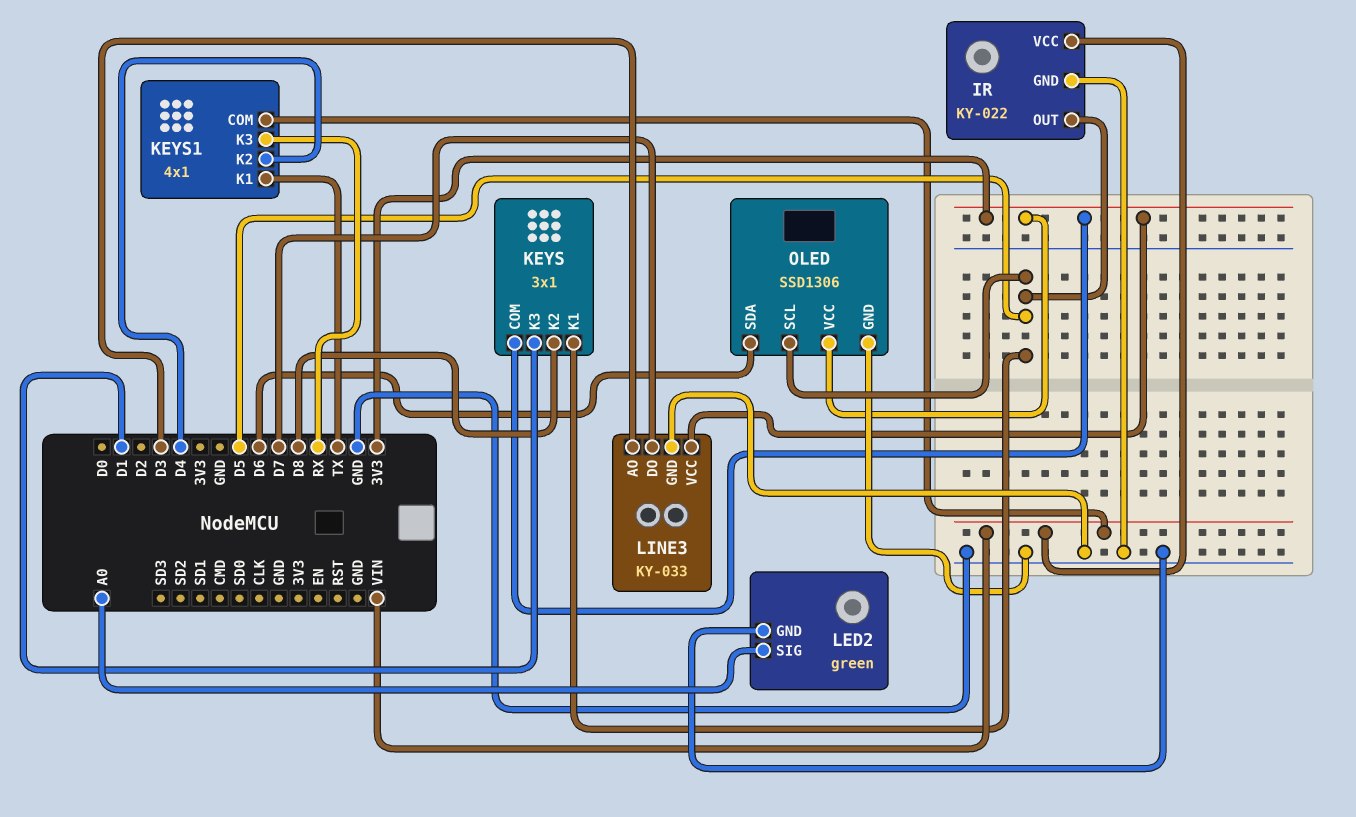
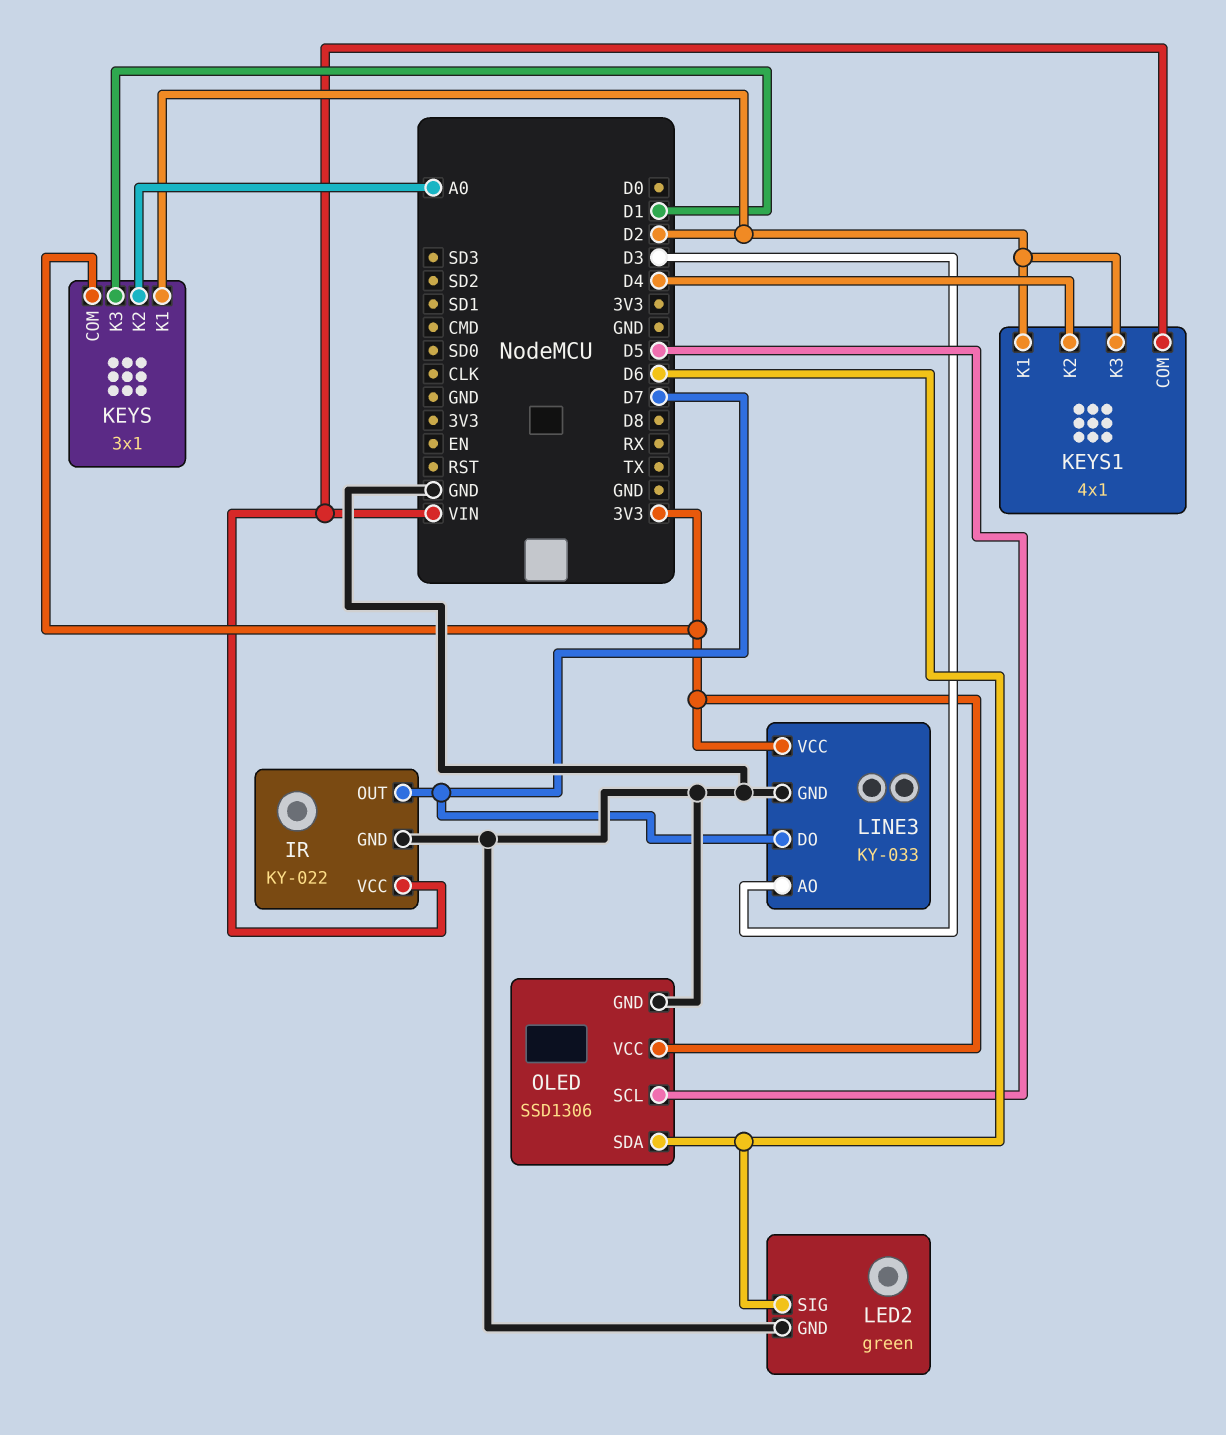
IR pin OUT: D5 -> D7
KEYS pin K1: D5 -> D2
KEYS pin K2: D8 -> A0
KEYS1 pin K1: TX -> D2
KEYS1 pin K3: RX -> D2
LED2 pin SIG: A0 -> D6

